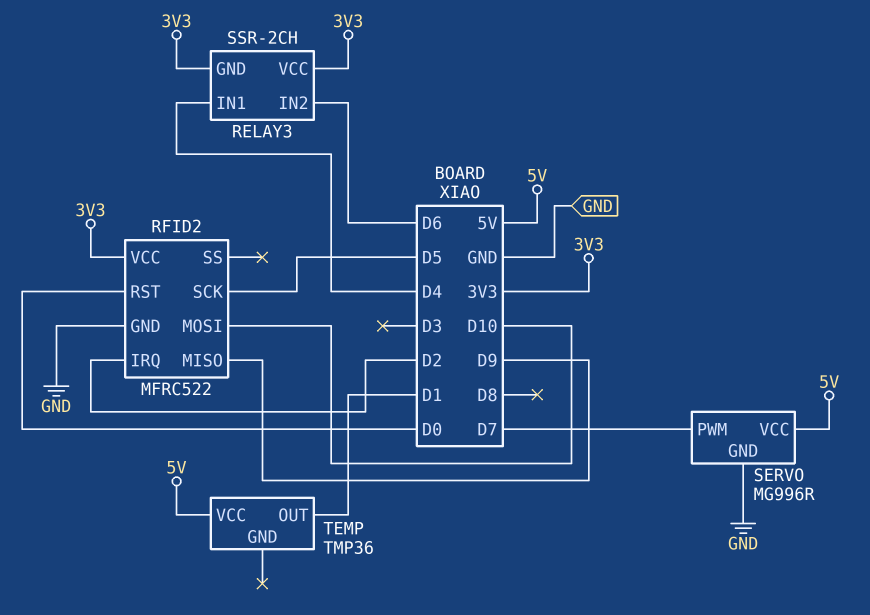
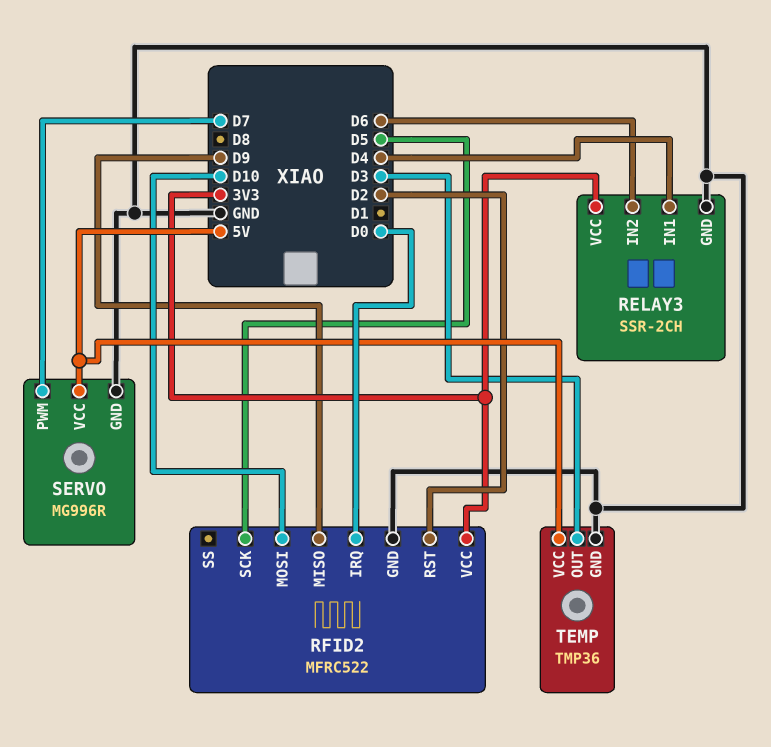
RELAY3 pin GND: 3V3 -> GND
RFID2 pin IRQ: D2 -> D0
RFID2 pin RST: D0 -> D2
TEMP pin GND: none -> GND
TEMP pin OUT: D1 -> D3

